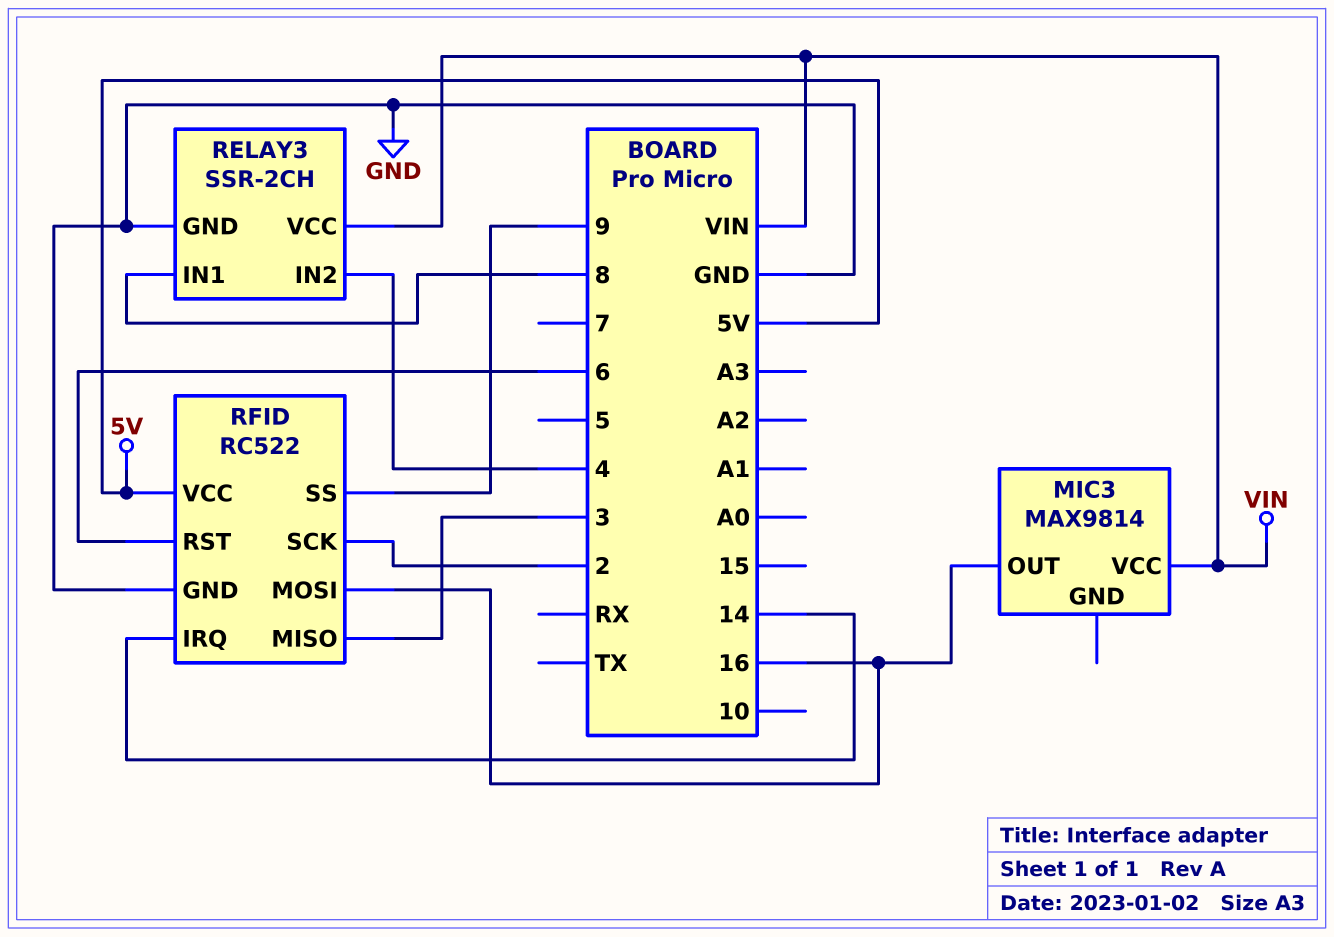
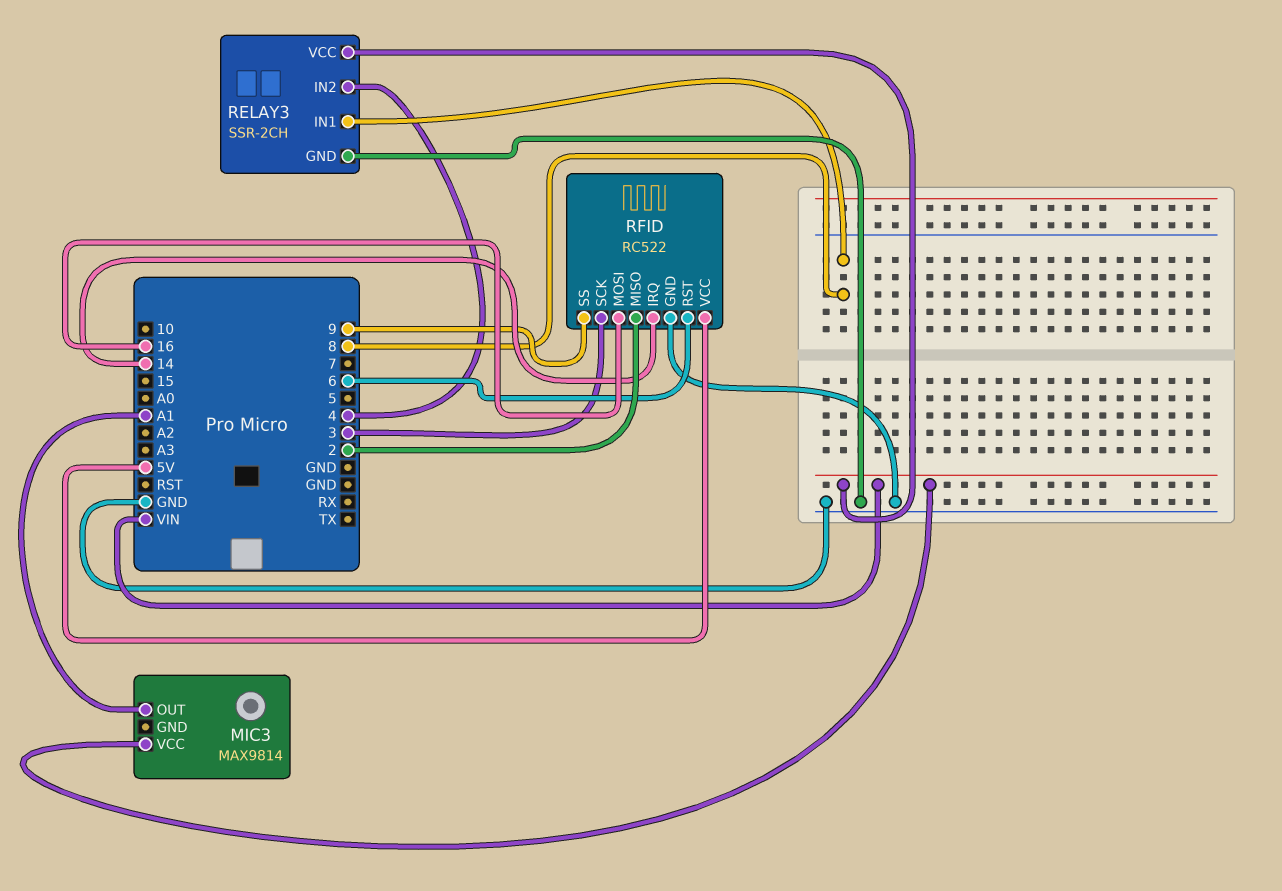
MIC3 pin OUT: 16 -> A1
RFID pin MISO: 3 -> 2
RFID pin SCK: 2 -> 3

